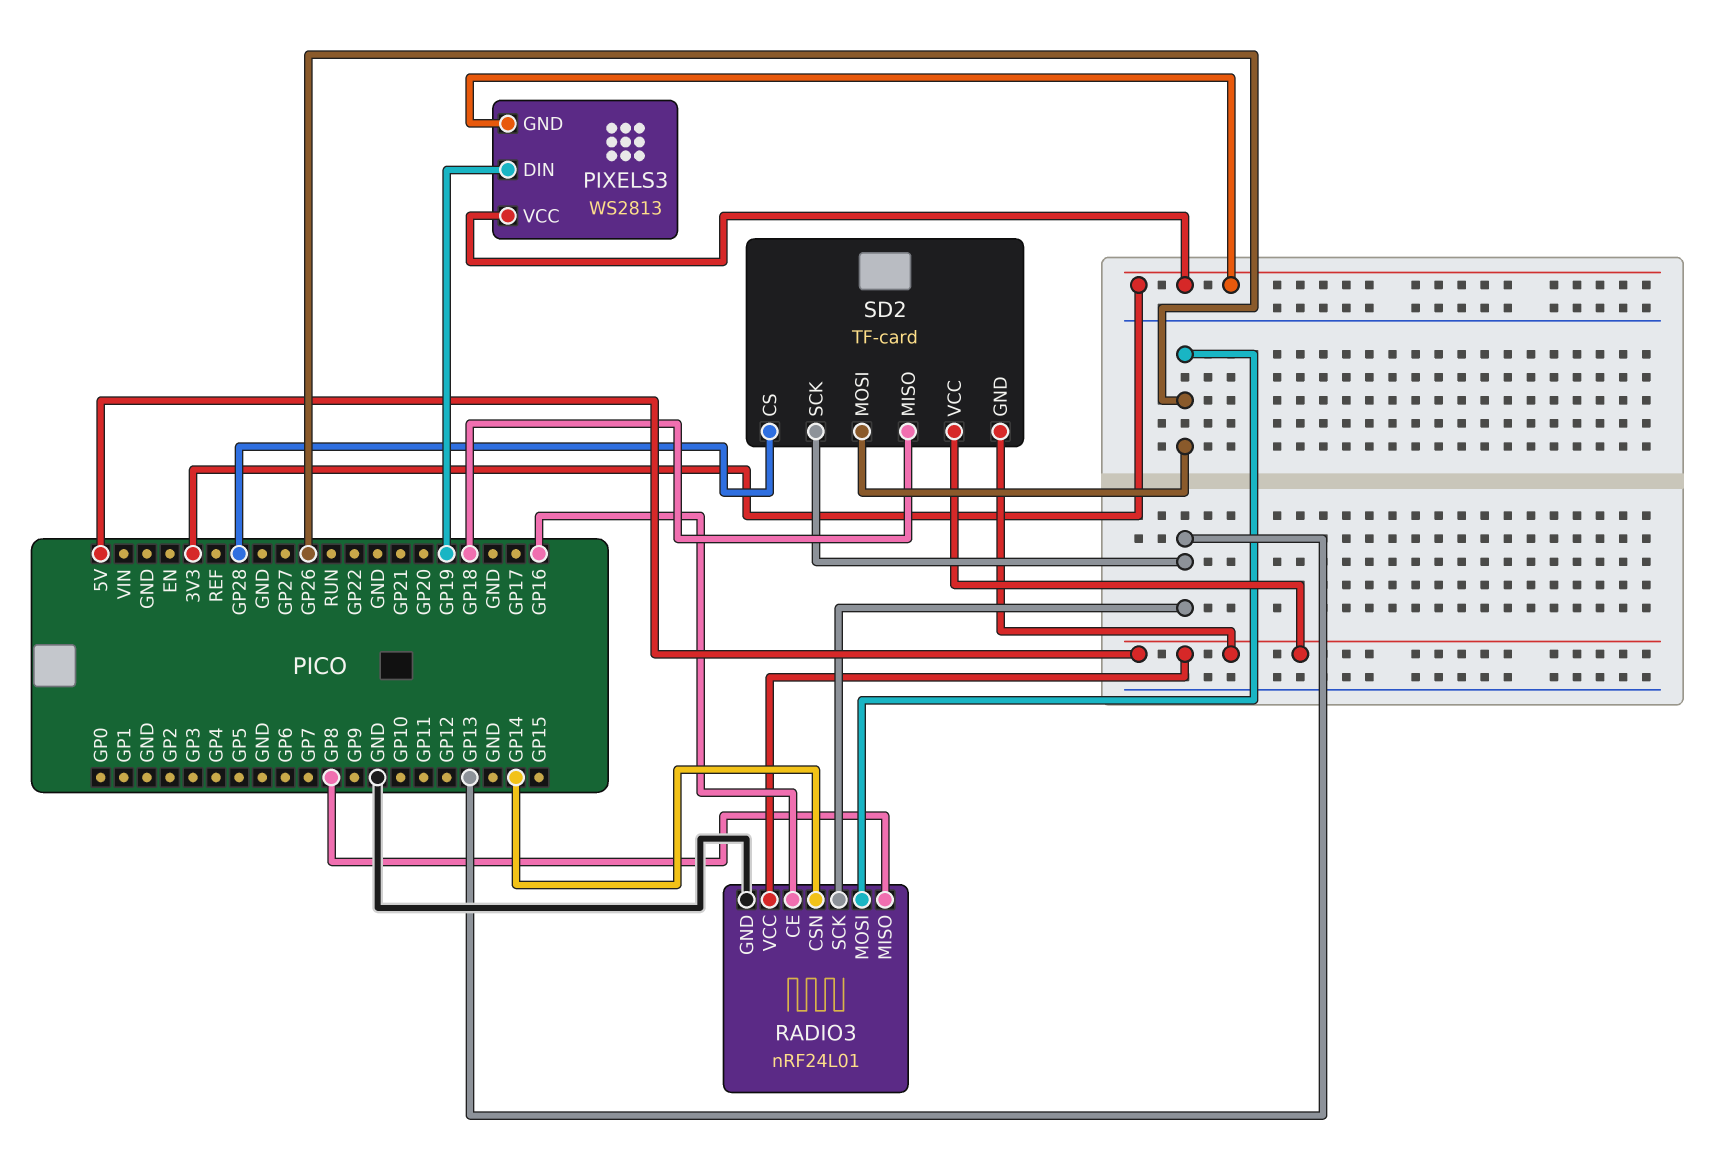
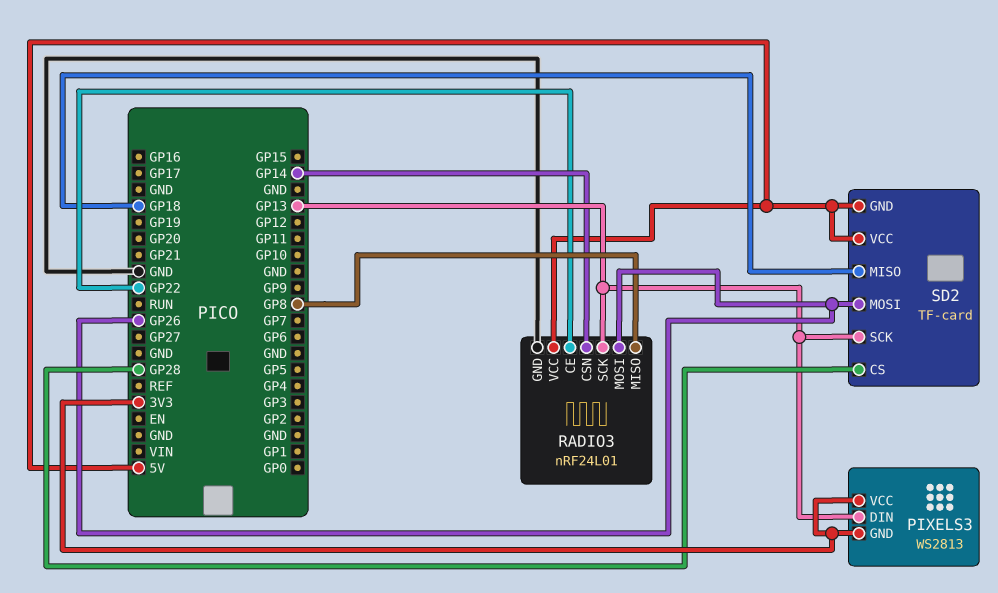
PIXELS3 pin DIN: GP19 -> GP13
RADIO3 pin CE: GP16 -> GP22

